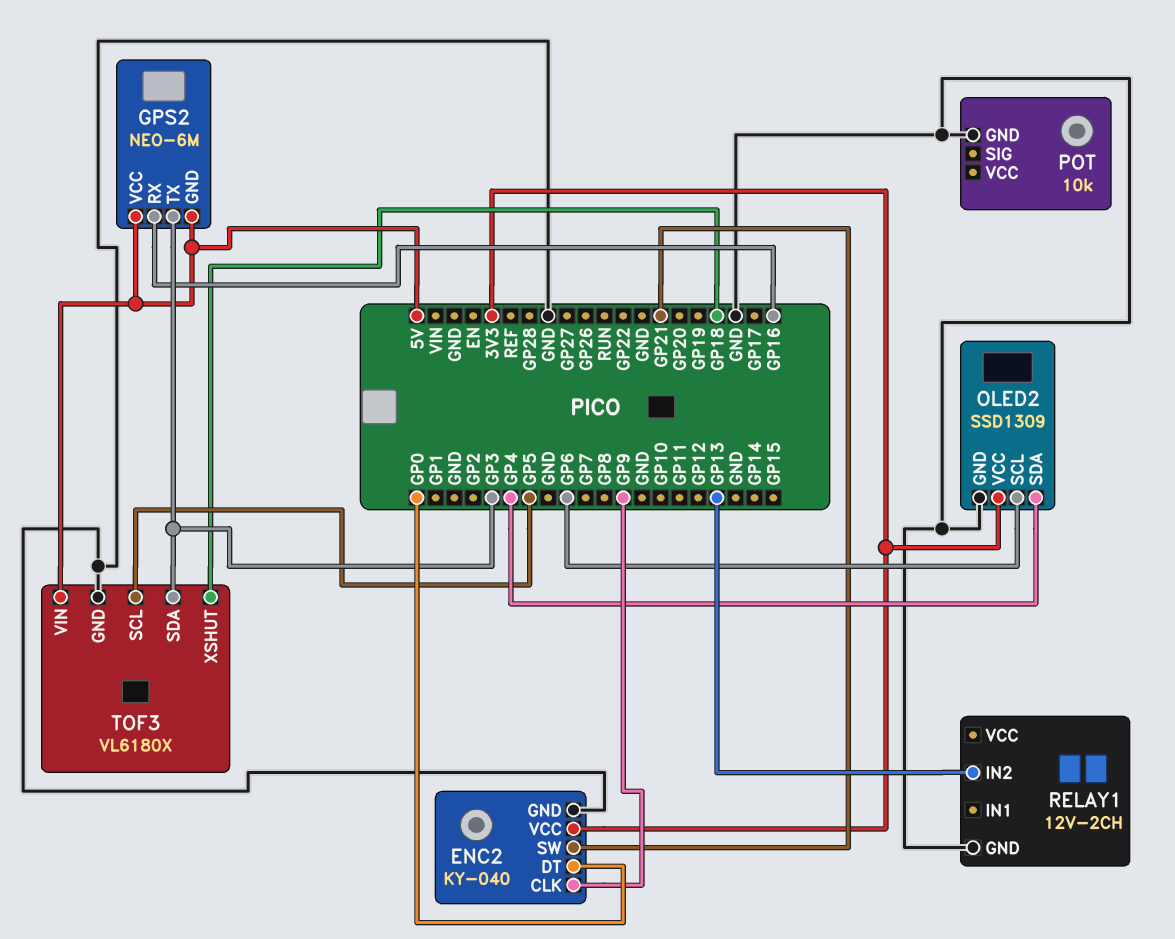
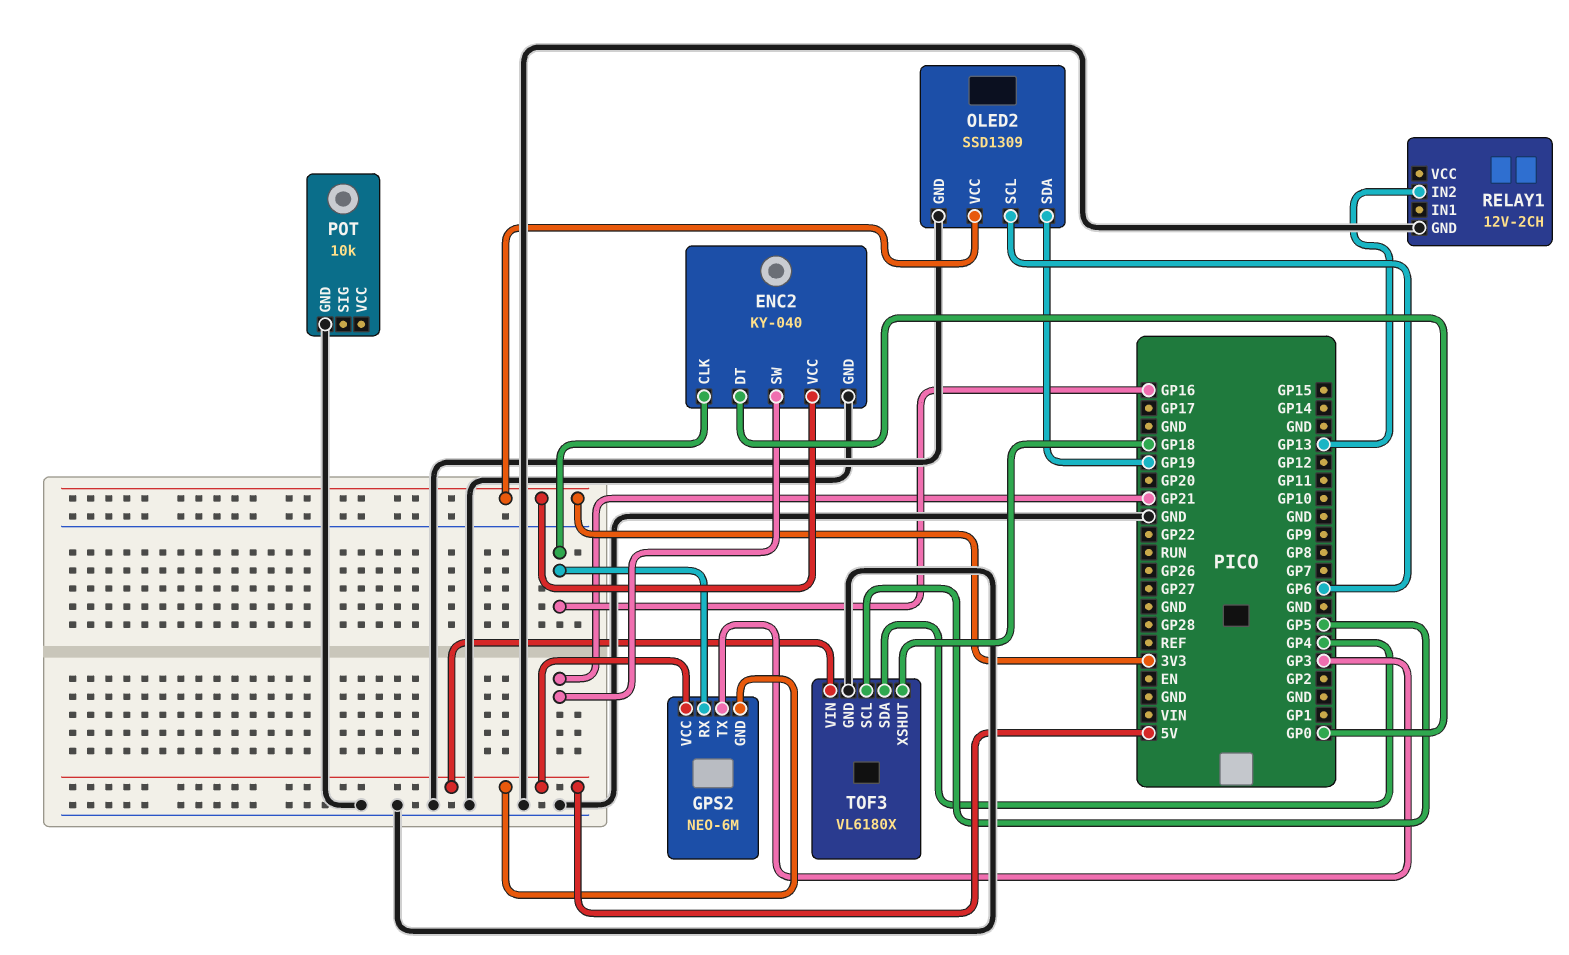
ENC2 pin CLK: GP9 -> GP16
OLED2 pin SDA: GP4 -> GP19
TOF3 pin SDA: GP3 -> GP4

